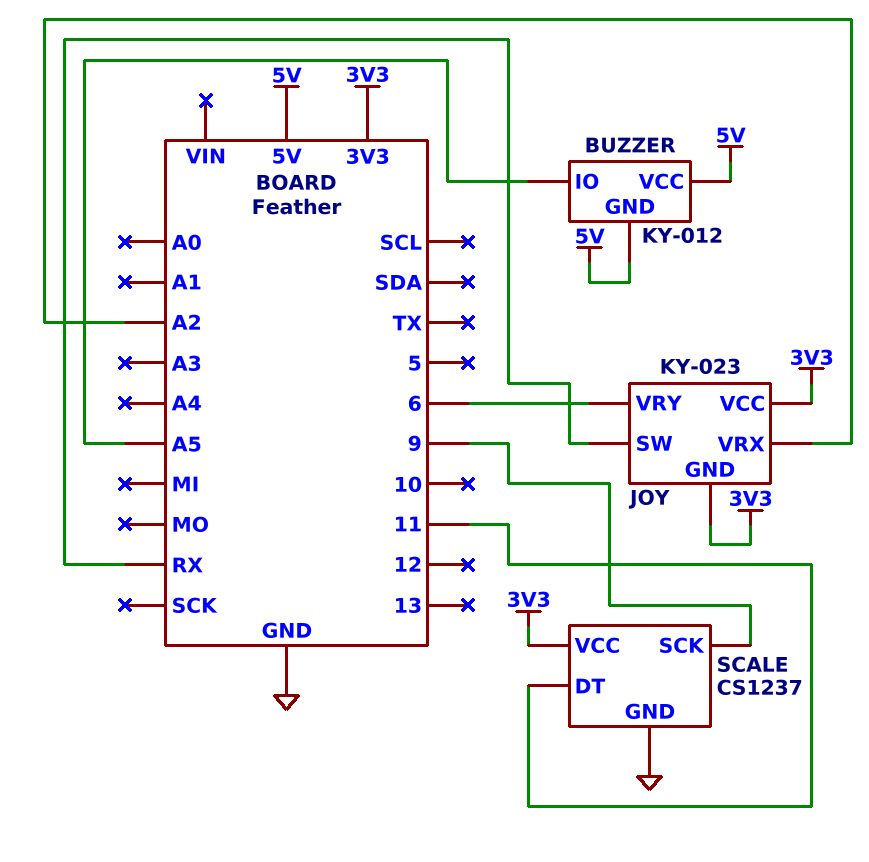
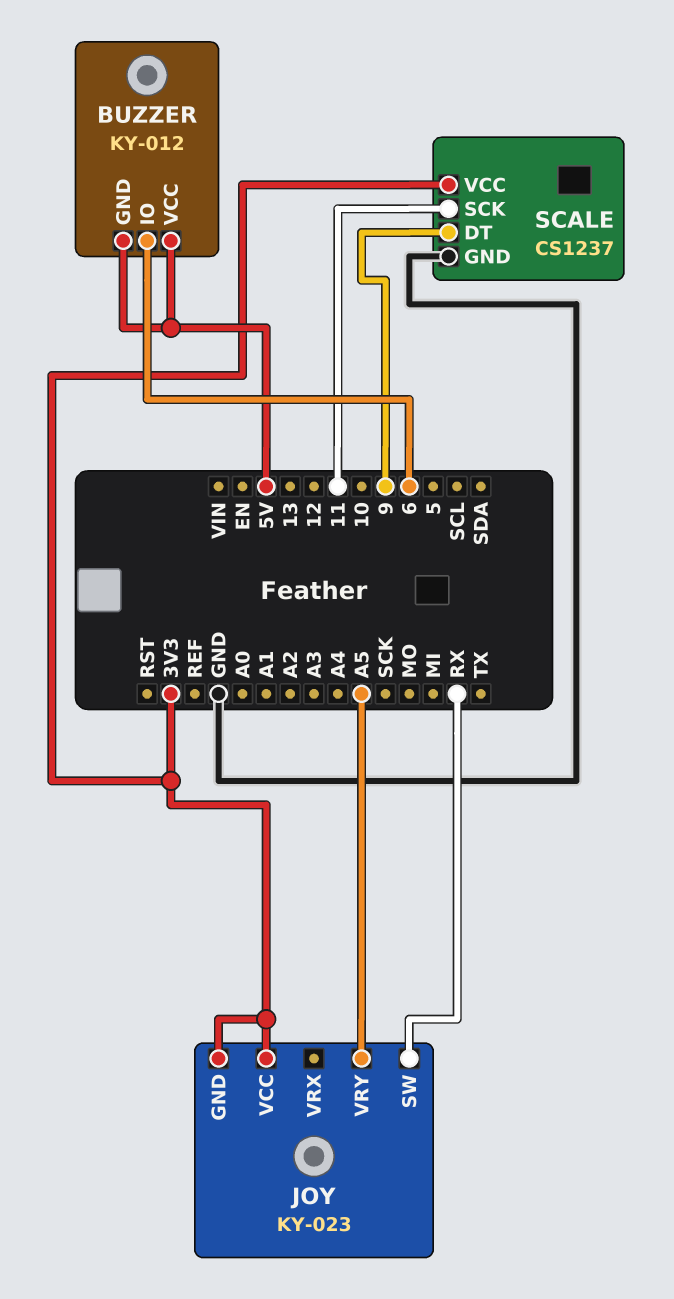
BUZZER pin IO: A5 -> 6
JOY pin VRX: A2 -> none
JOY pin VRY: 6 -> A5
SCALE pin DT: 11 -> 9
SCALE pin SCK: 9 -> 11

